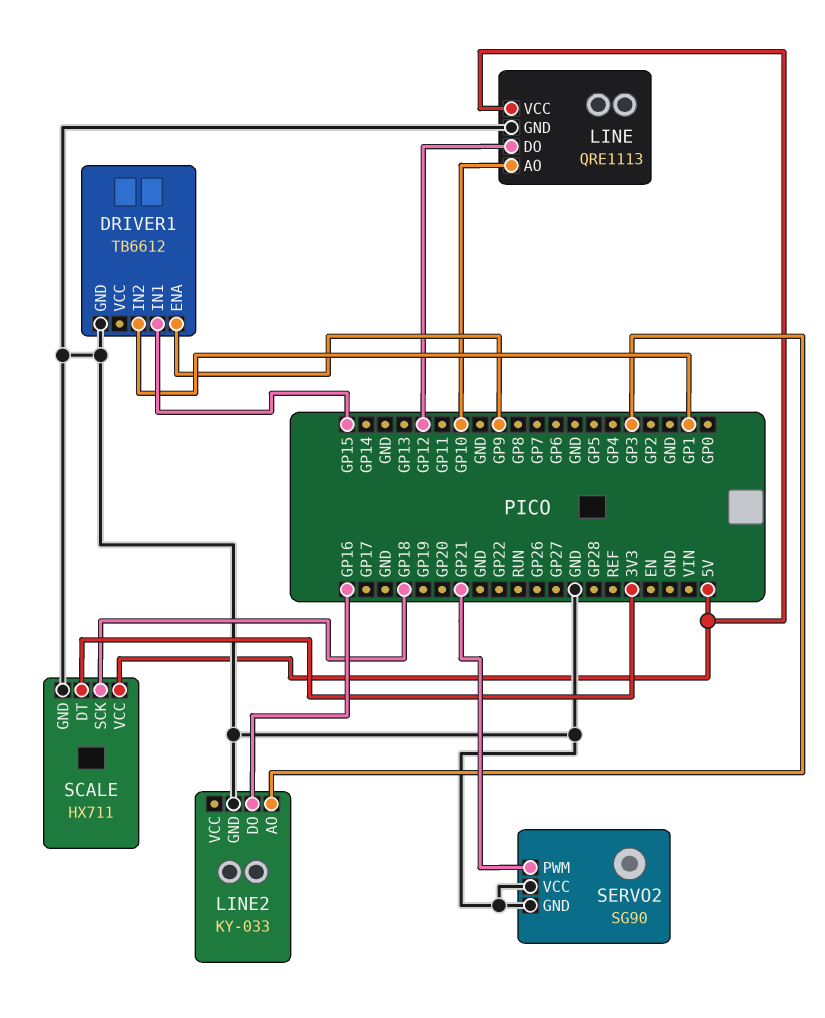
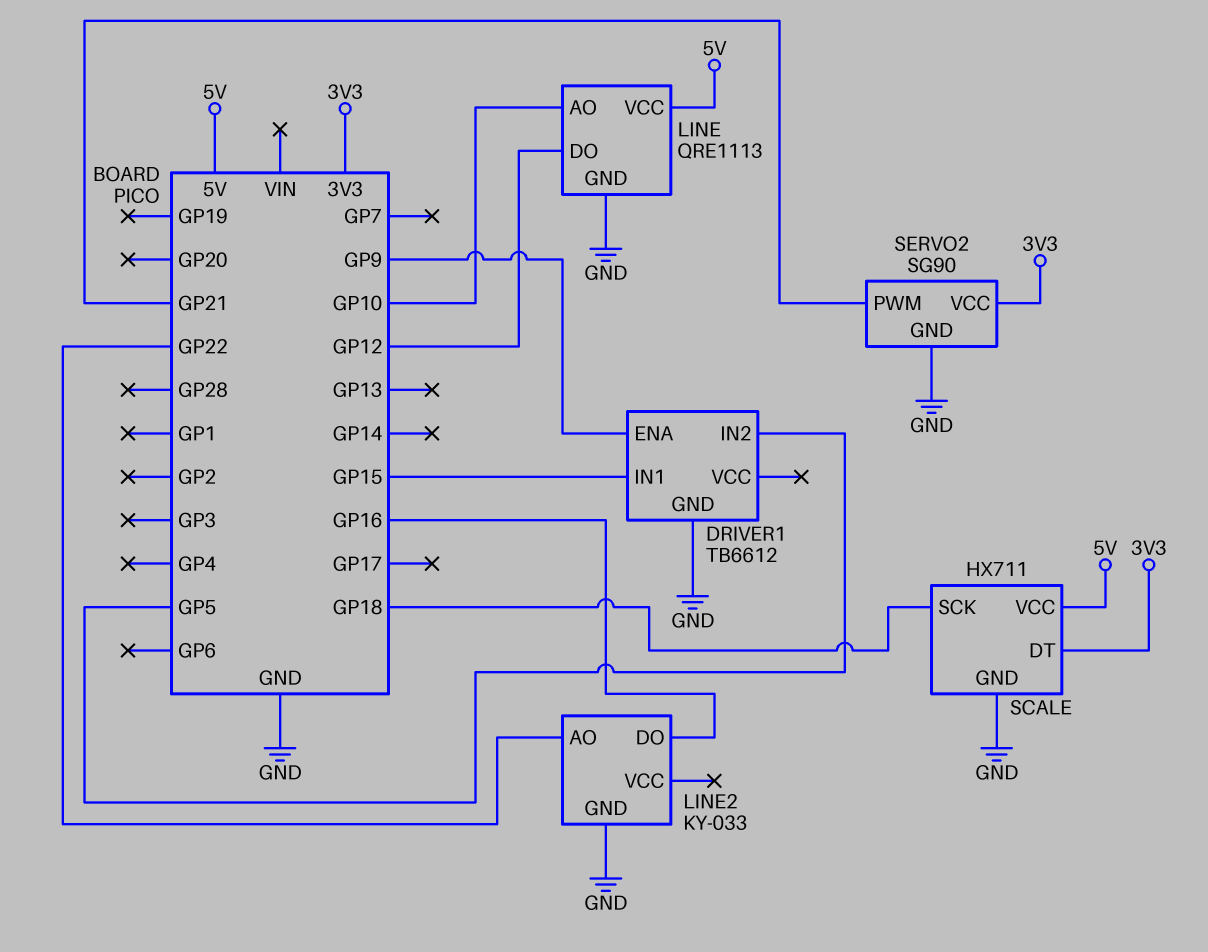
DRIVER1 pin IN2: GP1 -> GP5
LINE2 pin AO: GP3 -> GP22
SERVO2 pin VCC: GND -> 3V3

